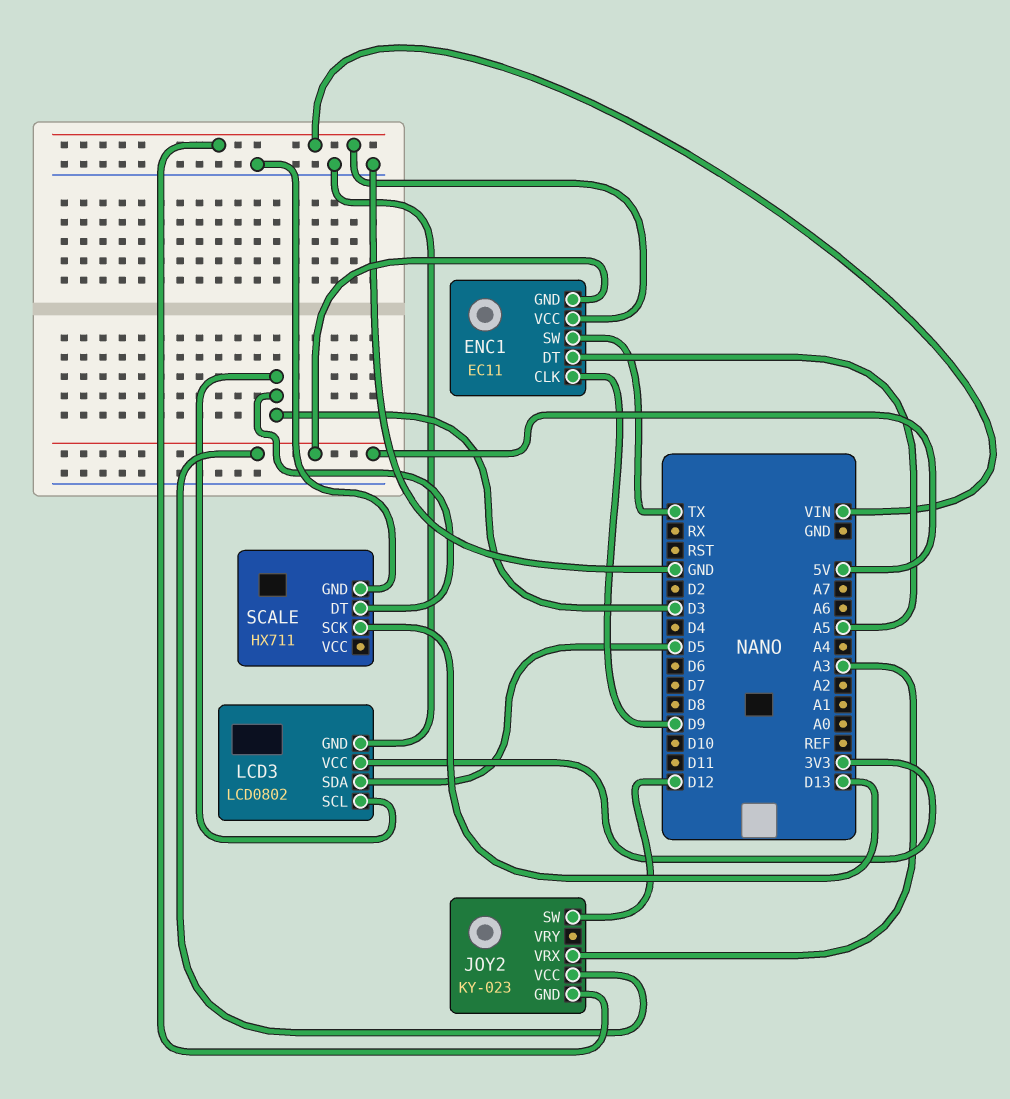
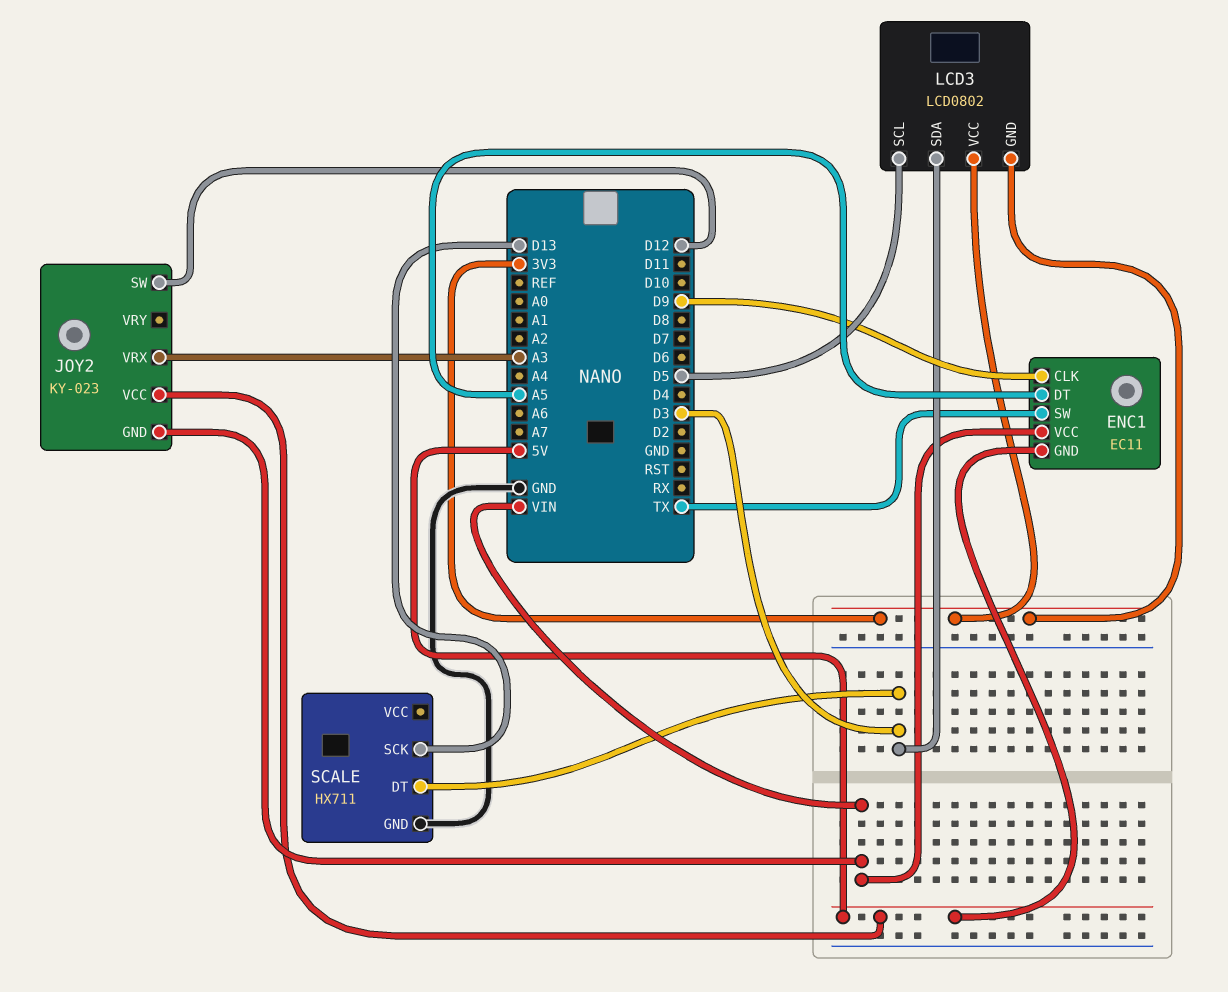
LCD3 pin GND: GND -> 3V3
LCD3 pin SCL: D3 -> D5
LCD3 pin SDA: D5 -> D3

